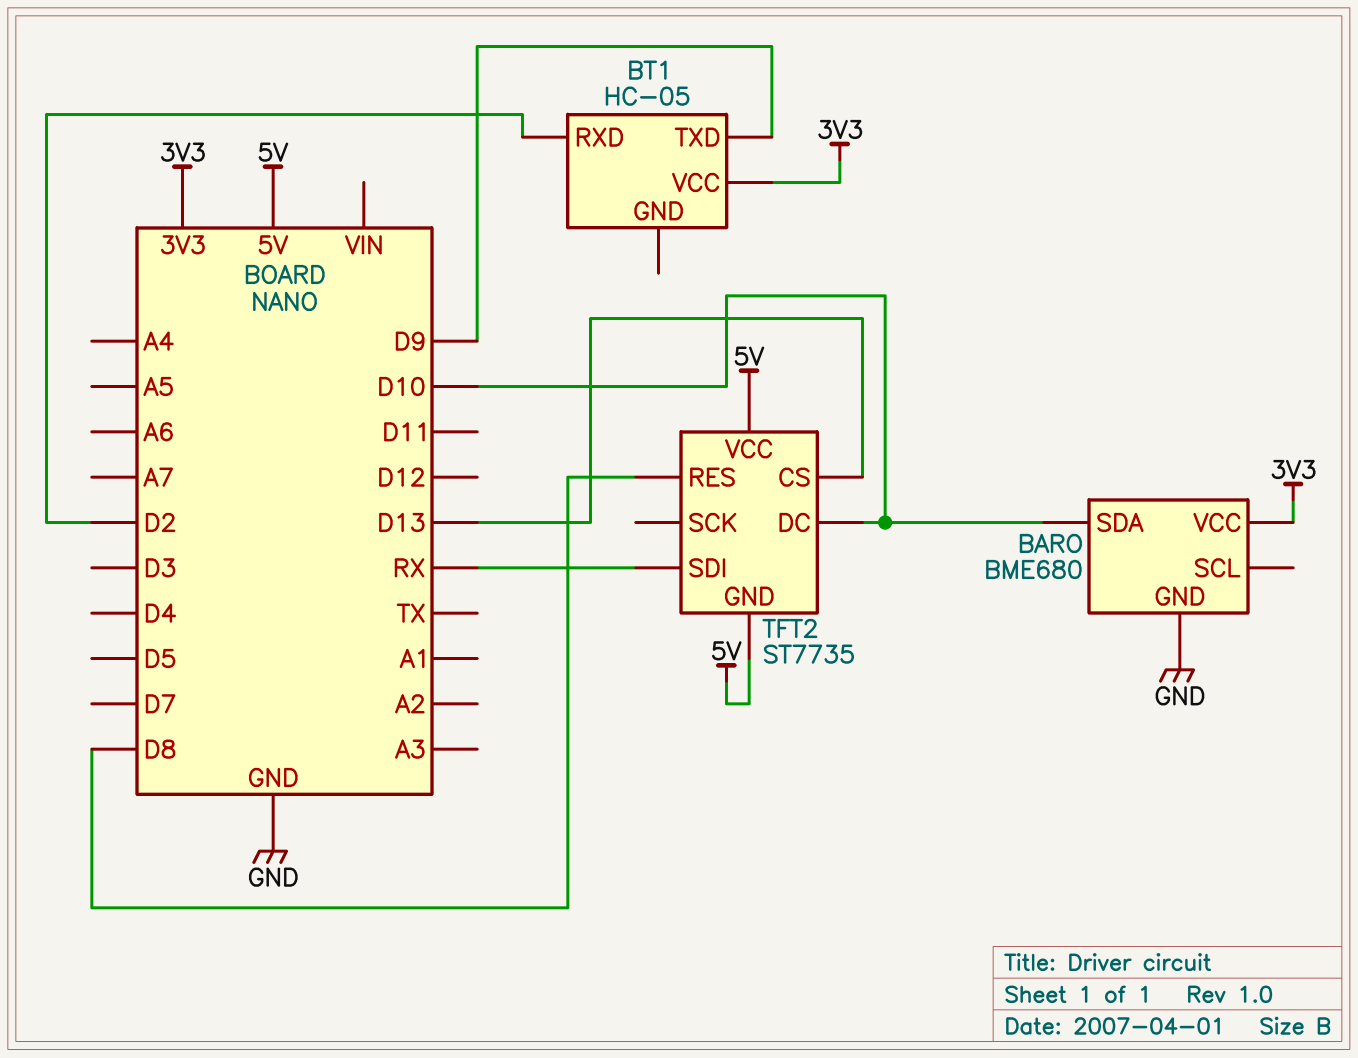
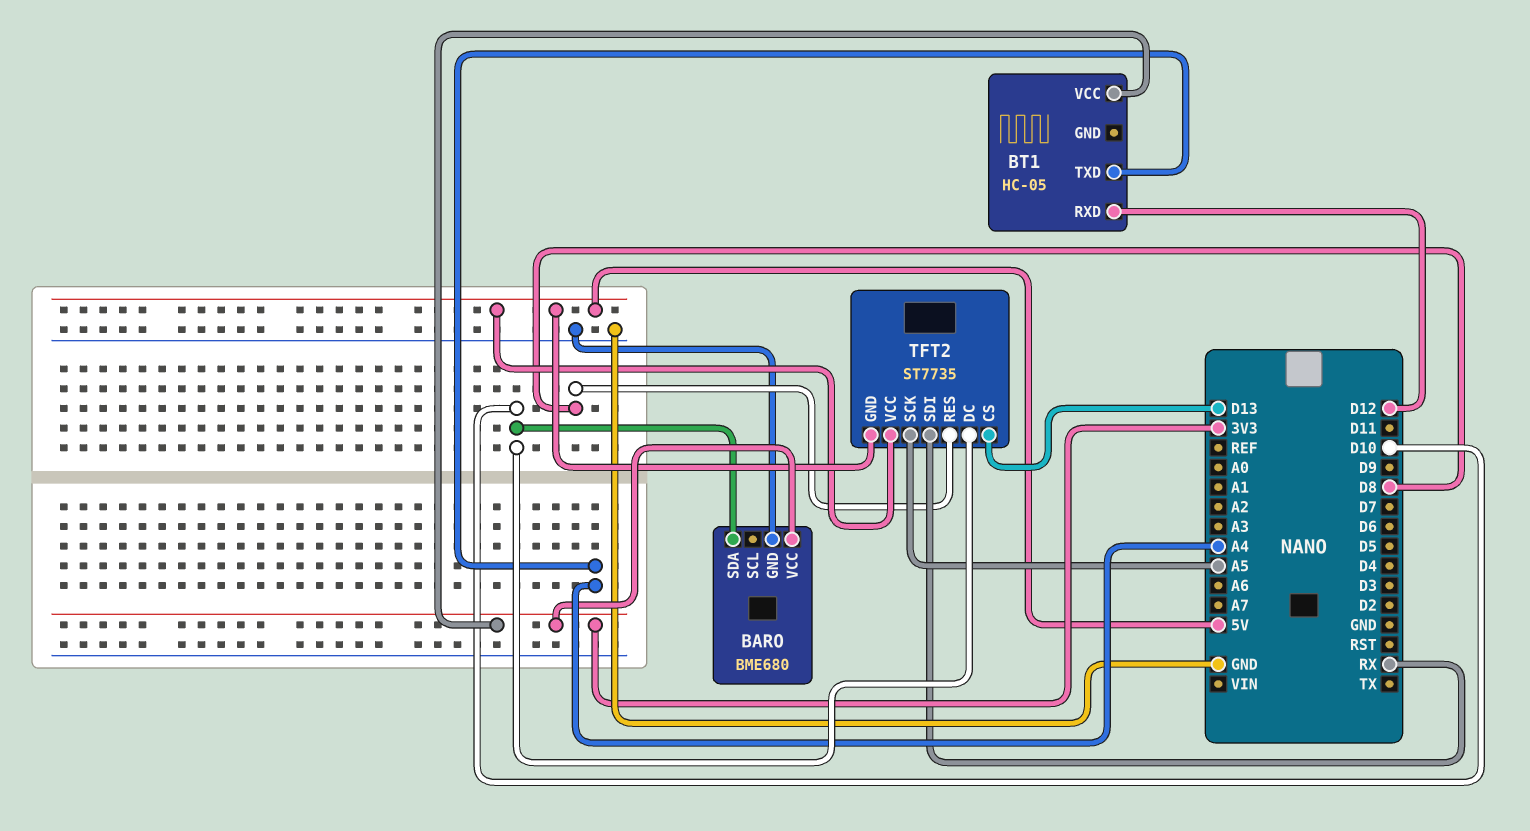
BT1 pin RXD: D2 -> D12
BT1 pin TXD: D9 -> A4
TFT2 pin SCK: none -> A5

